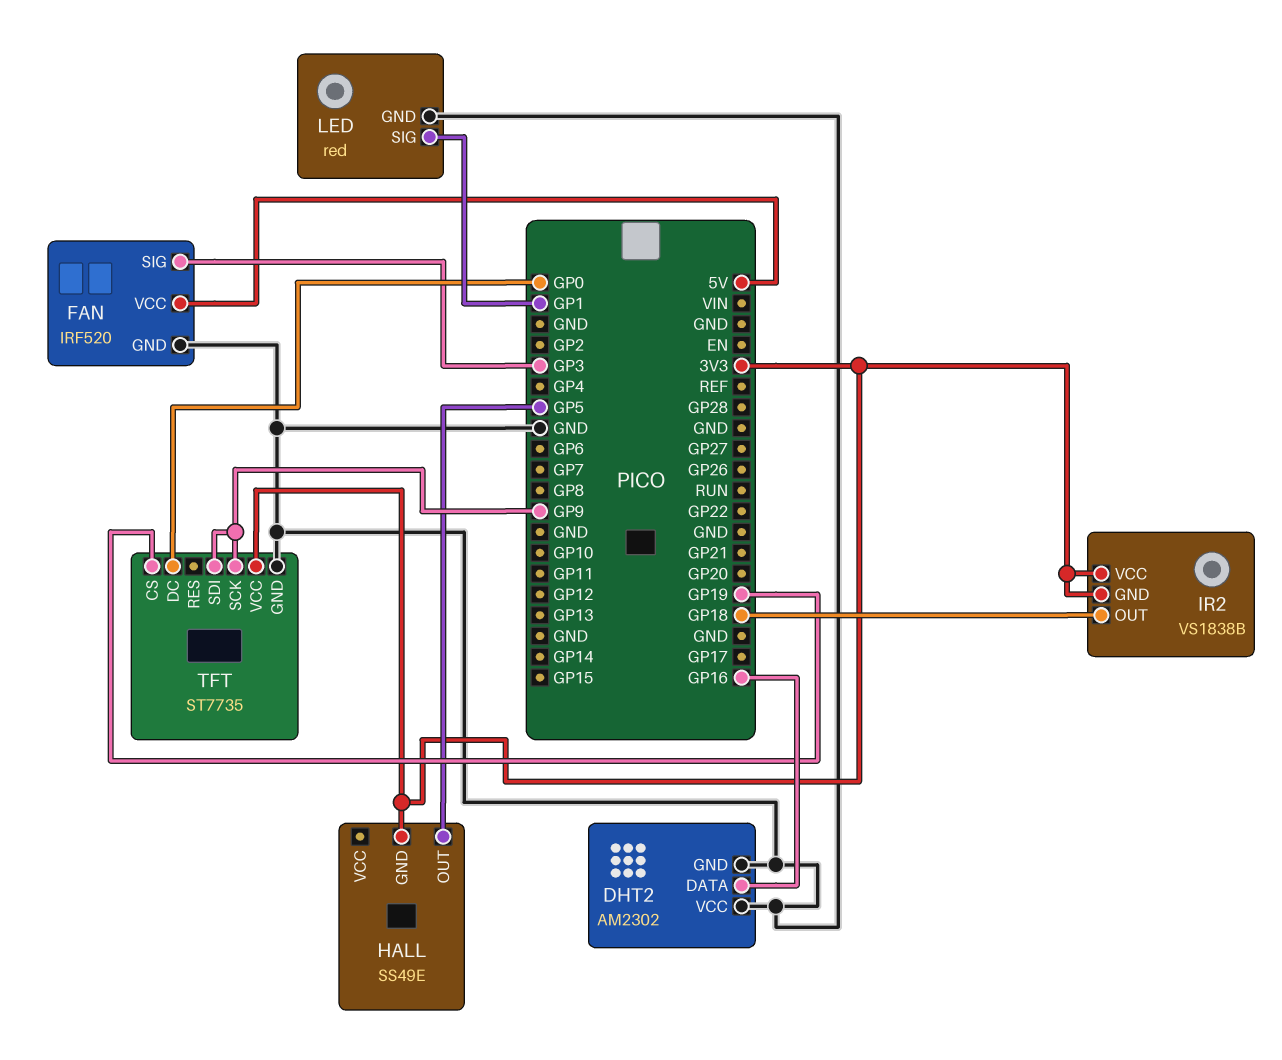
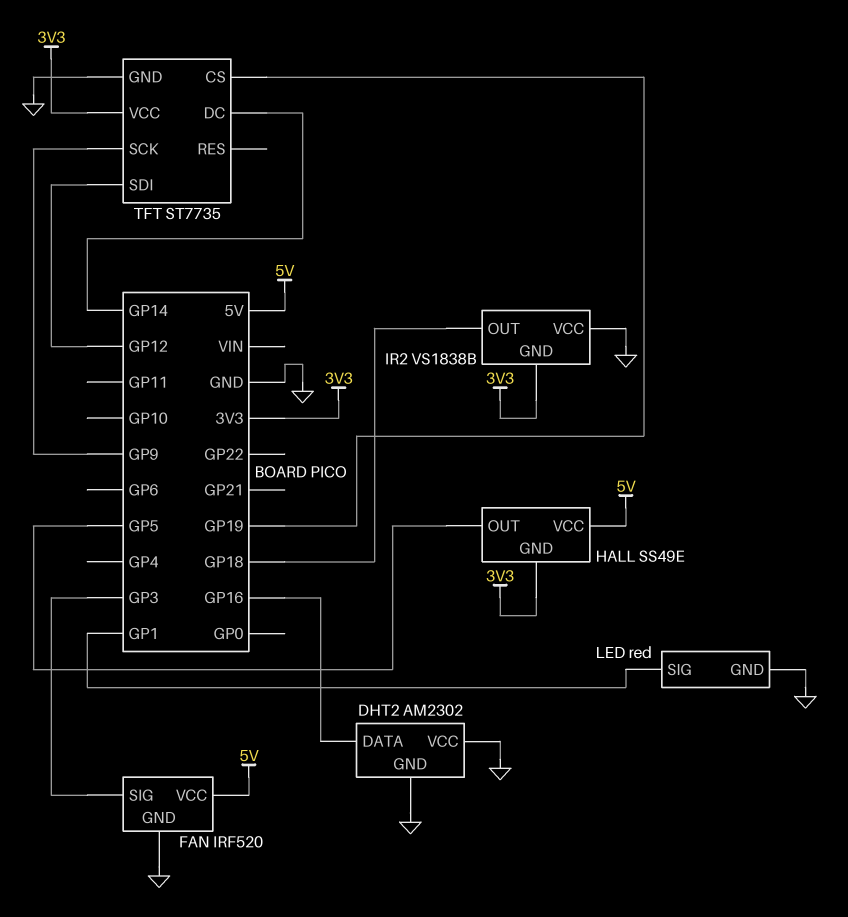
HALL pin VCC: none -> 5V
IR2 pin VCC: 3V3 -> GND
TFT pin DC: GP0 -> GP14
TFT pin SDI: GP9 -> GP12

